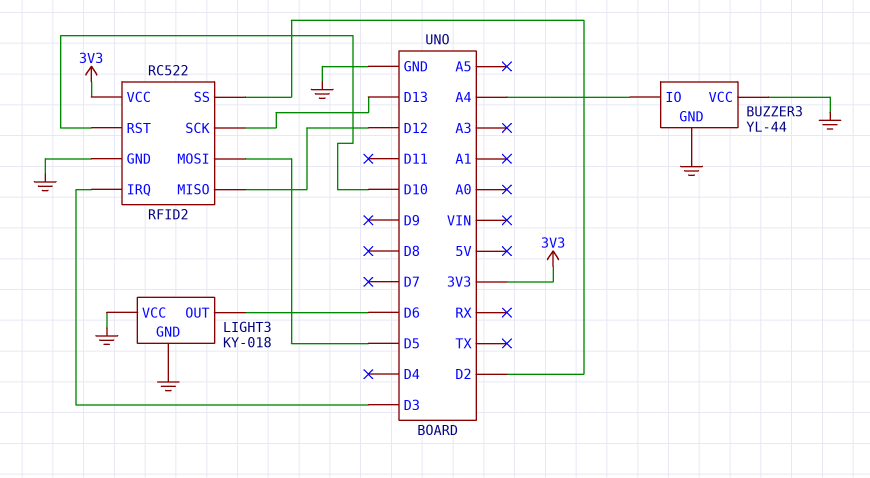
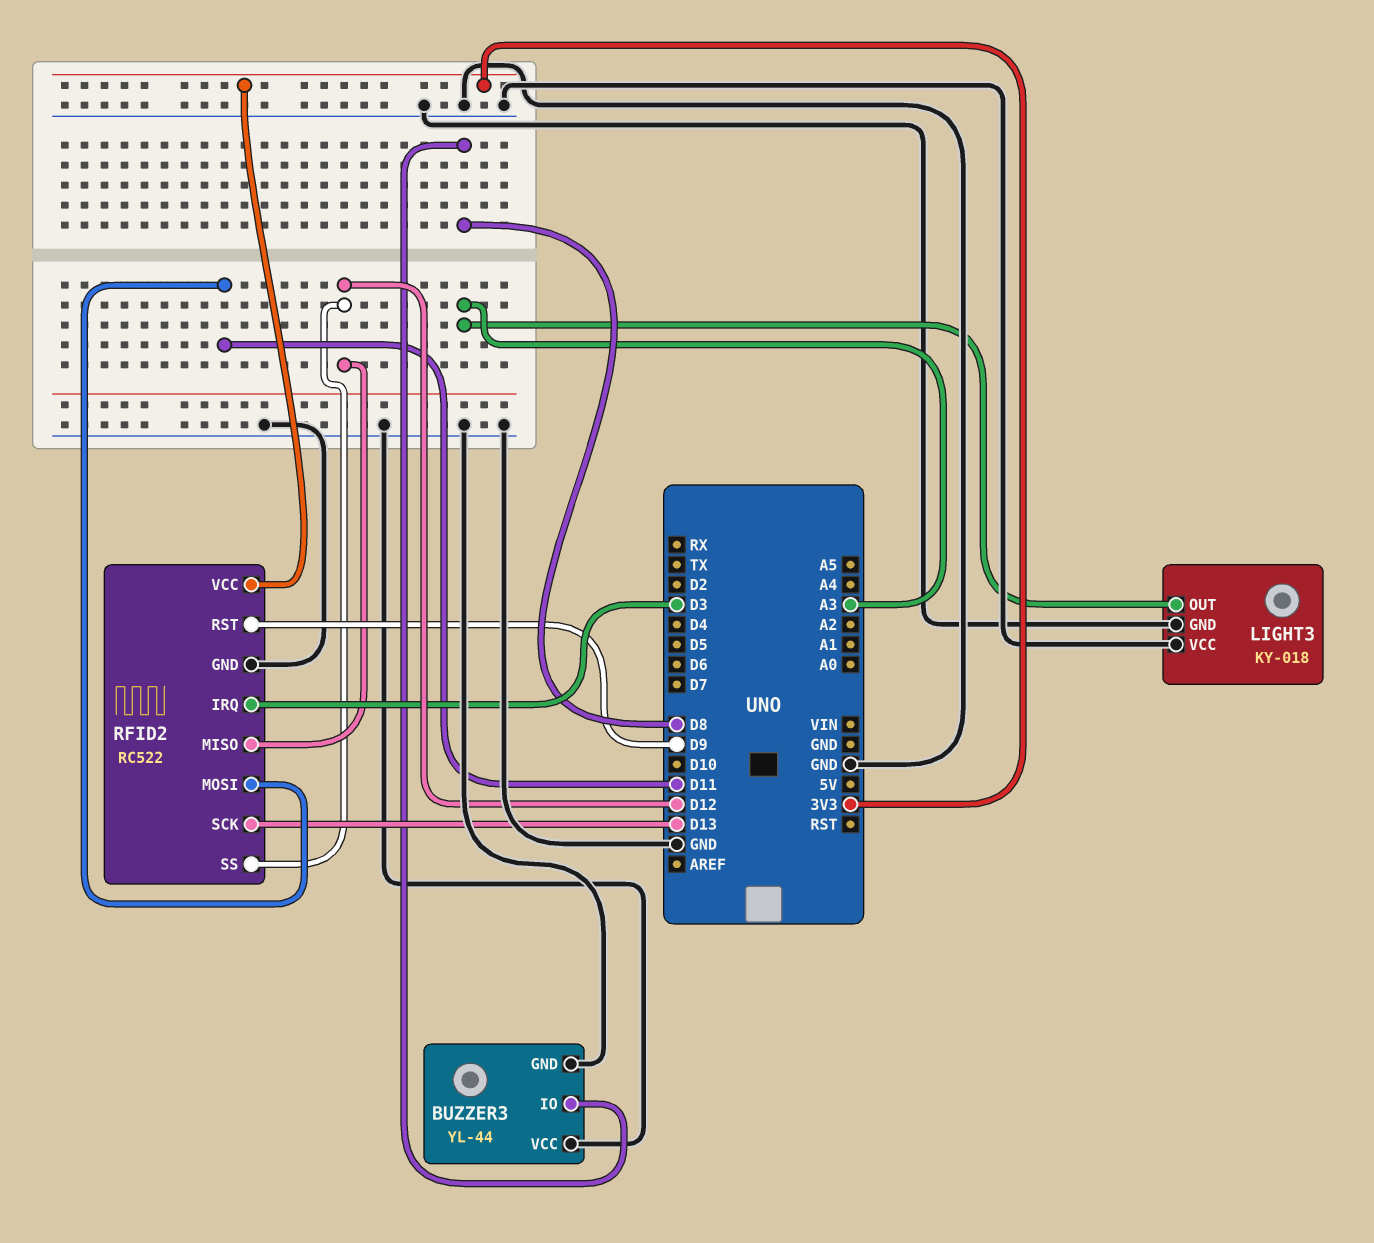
BUZZER3 pin IO: A4 -> D8
LIGHT3 pin OUT: D6 -> A3
RFID2 pin MOSI: D5 -> D11
RFID2 pin RST: D10 -> D9
RFID2 pin SS: D2 -> D12

